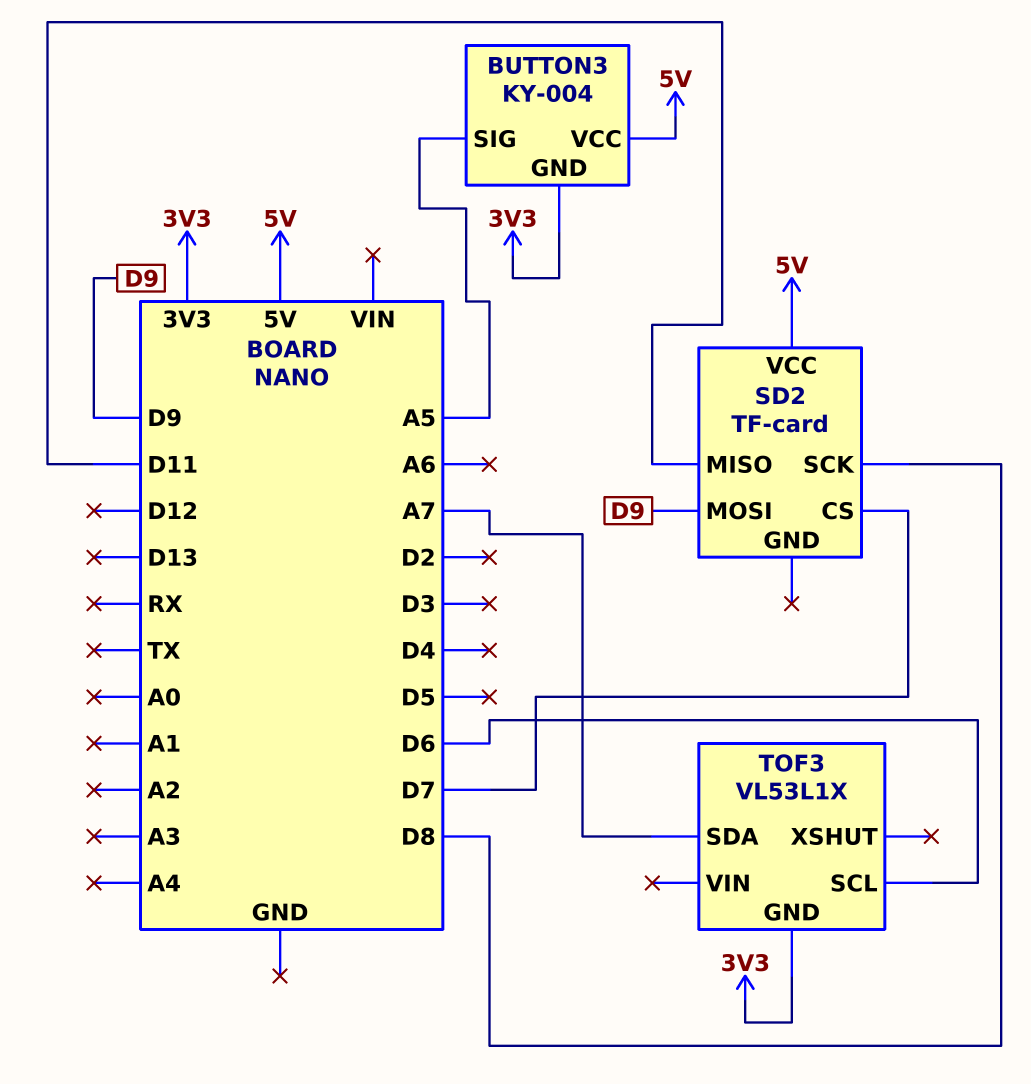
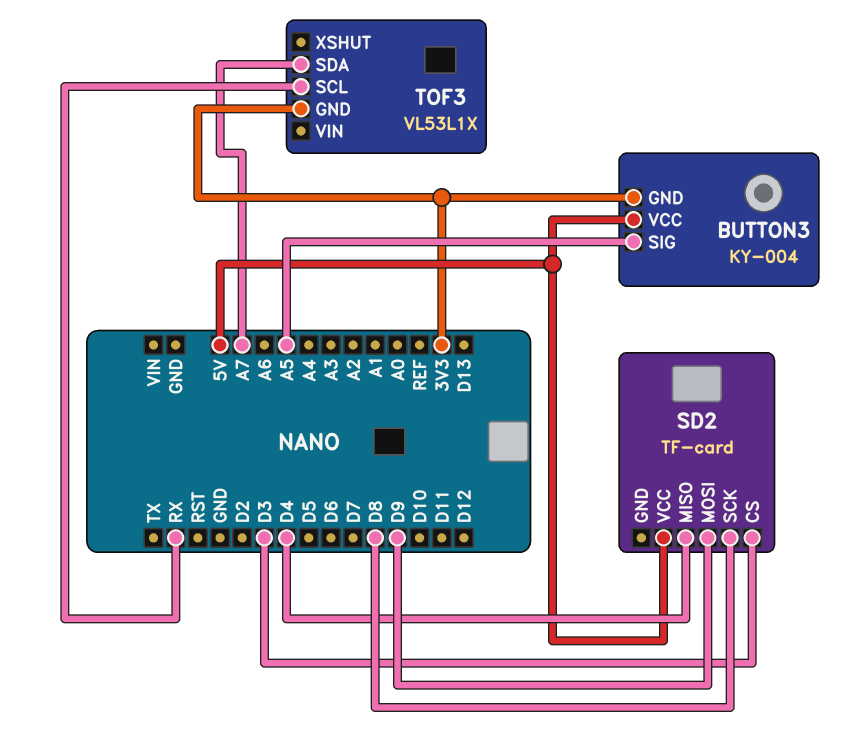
SD2 pin CS: D7 -> D3
SD2 pin MISO: D11 -> D4
TOF3 pin SCL: D6 -> RX

